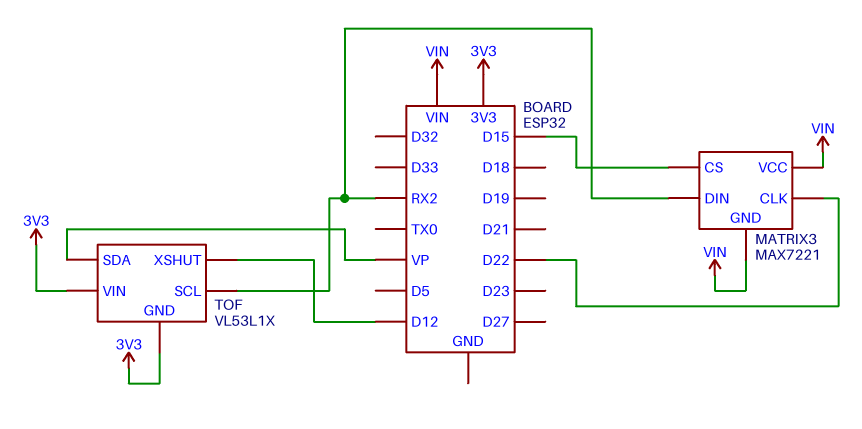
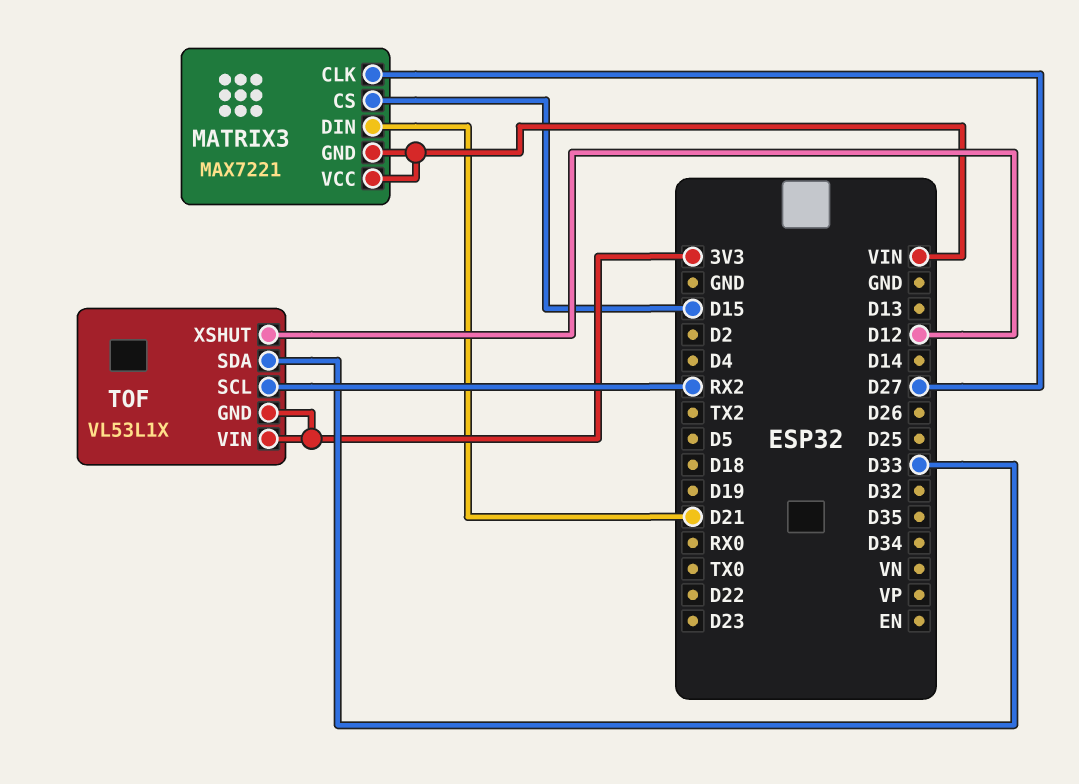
MATRIX3 pin CLK: D22 -> D27
MATRIX3 pin DIN: RX2 -> D21
TOF pin SDA: VP -> D33

